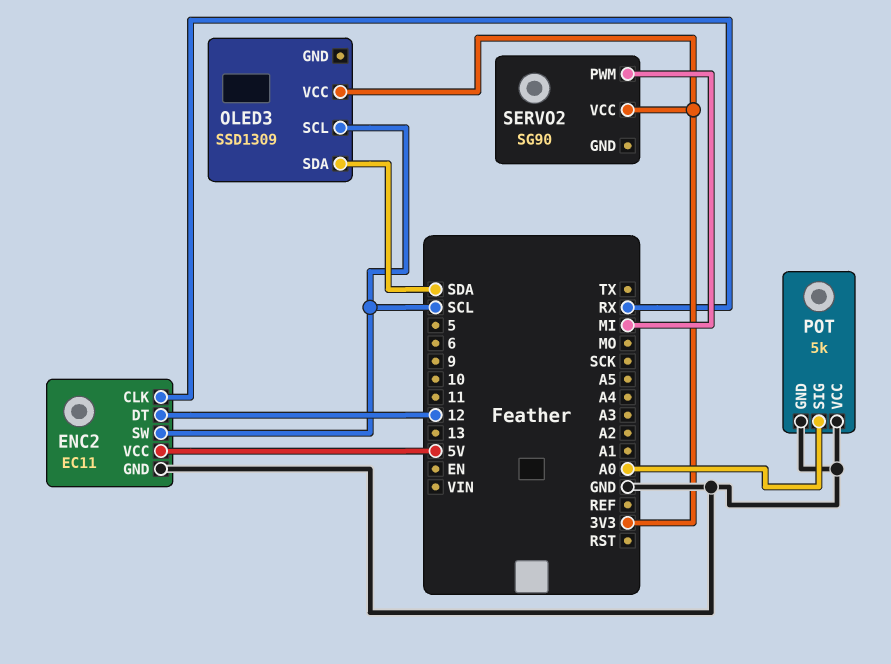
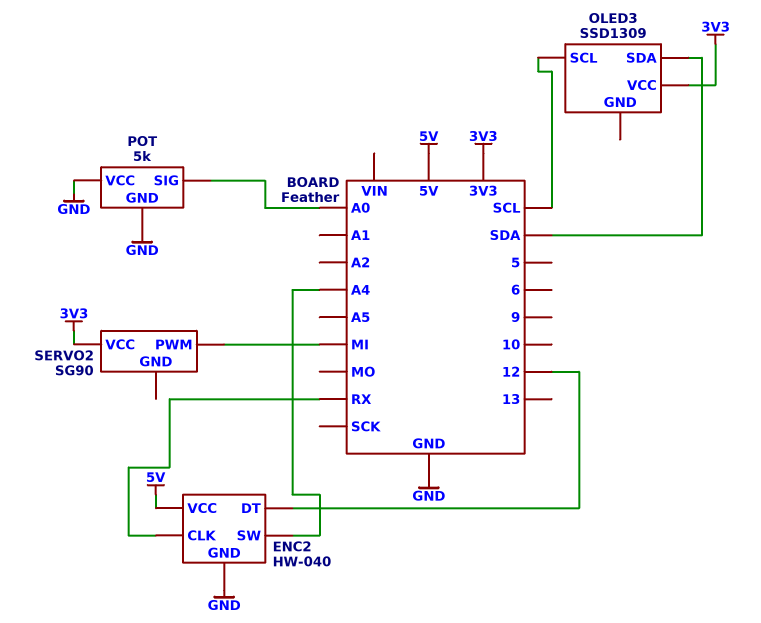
ENC2: EC11 -> HW-040
ENC2 pin SW: SCL -> A4

